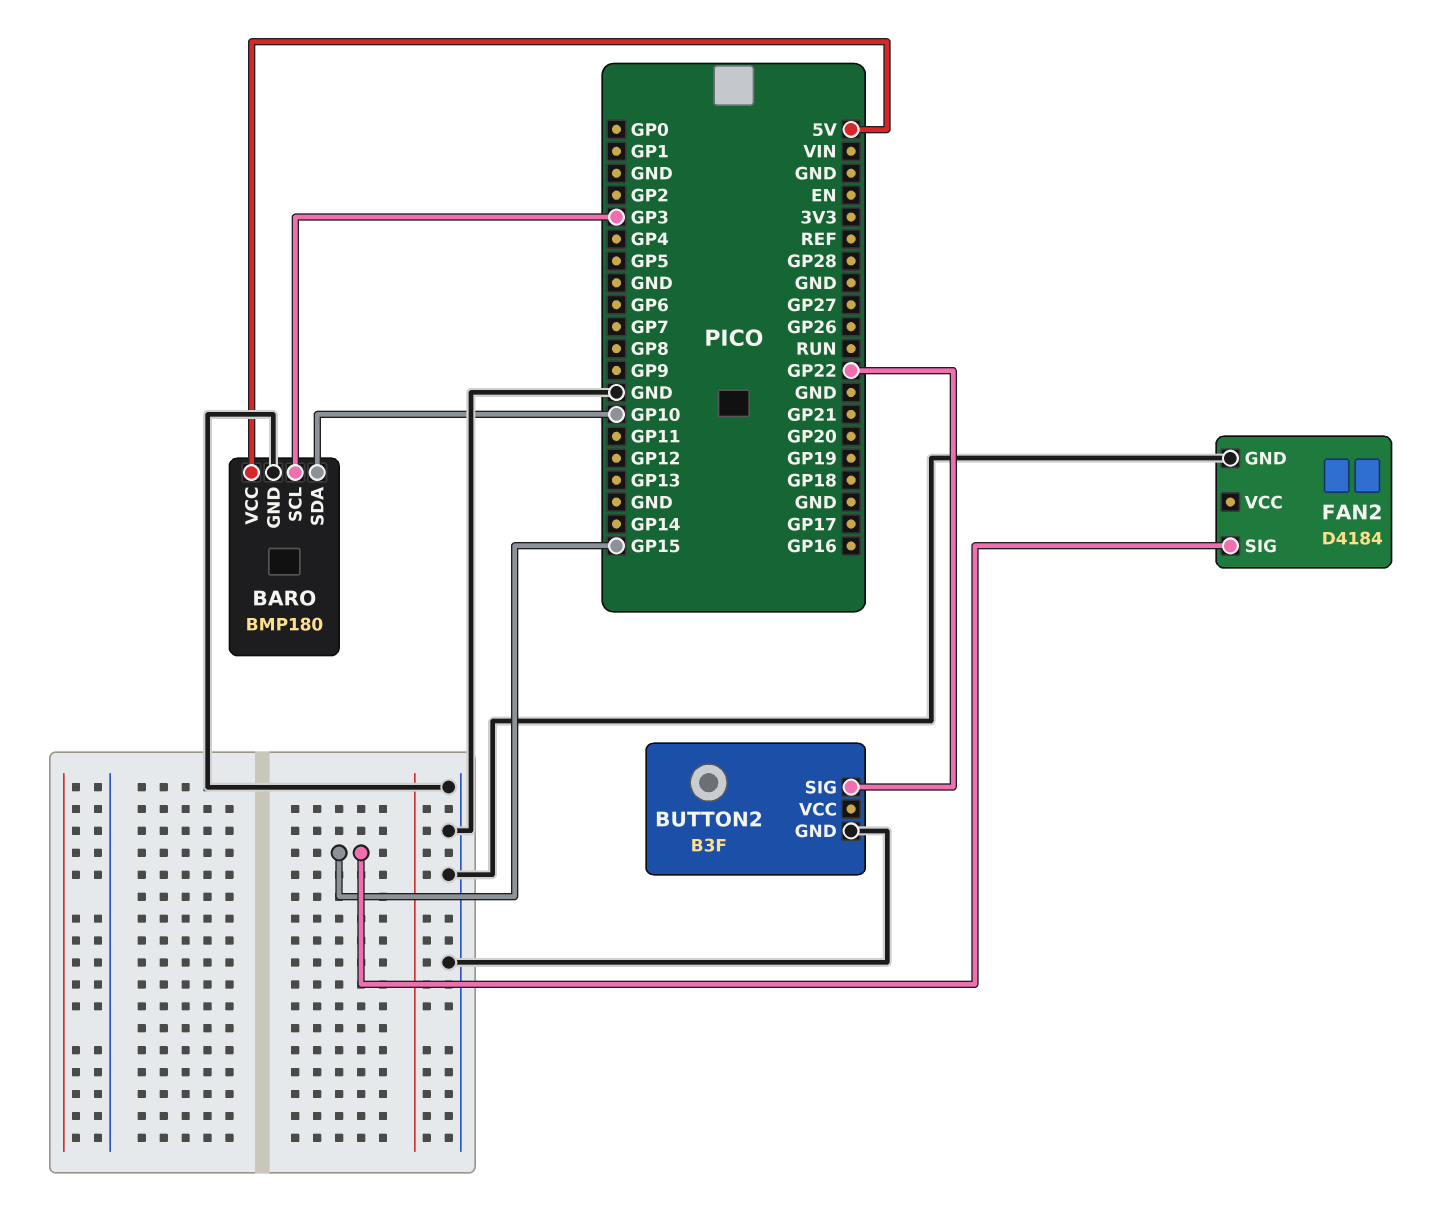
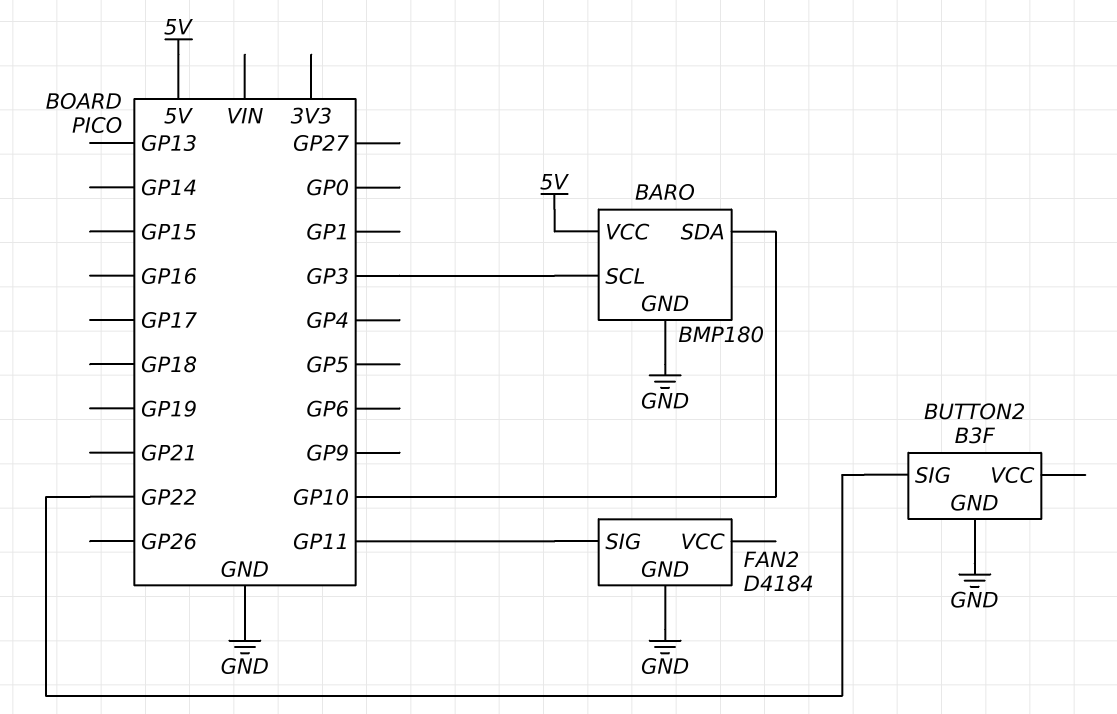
FAN2 pin SIG: GP15 -> GP11

